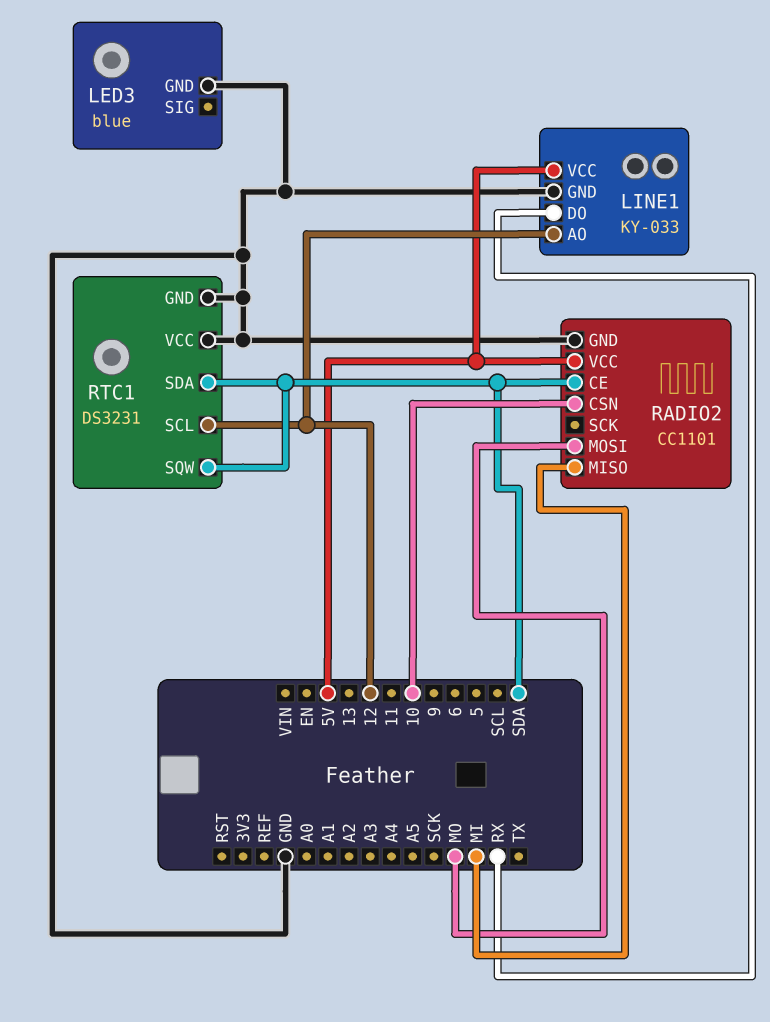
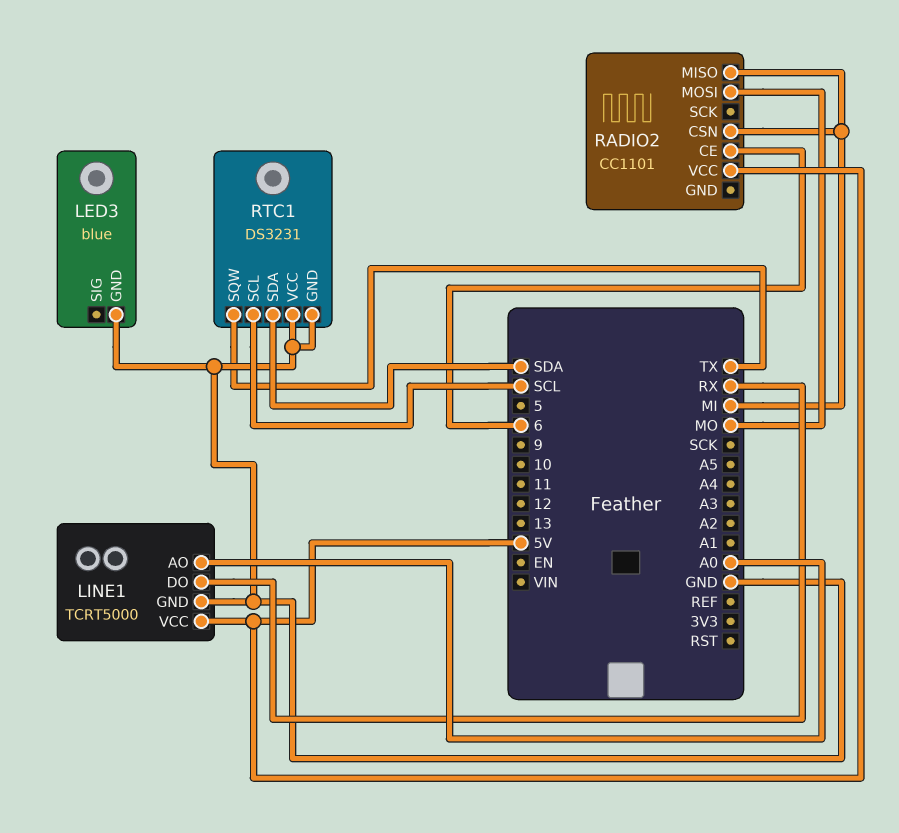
LINE1: KY-033 -> TCRT5000
LINE1 pin AO: 12 -> A0
RADIO2 pin CE: SDA -> 6
RADIO2 pin CSN: 10 -> MI
RADIO2 pin GND: GND -> none
RTC1 pin SCL: 12 -> SCL
RTC1 pin SQW: SDA -> TX

